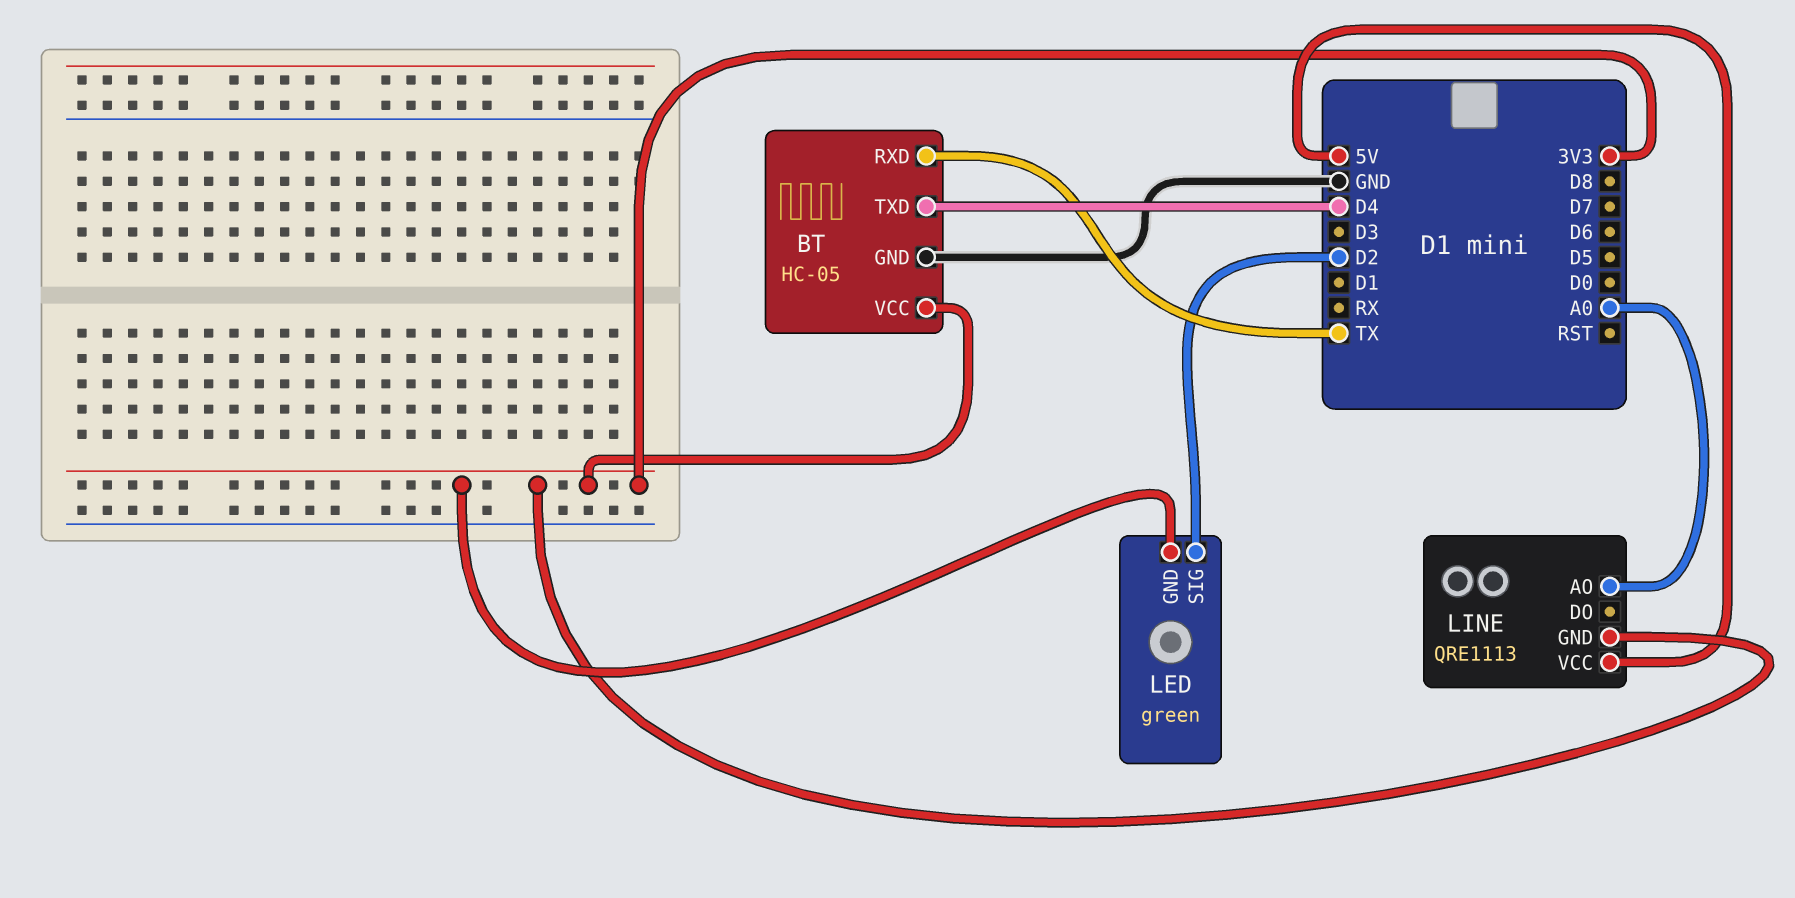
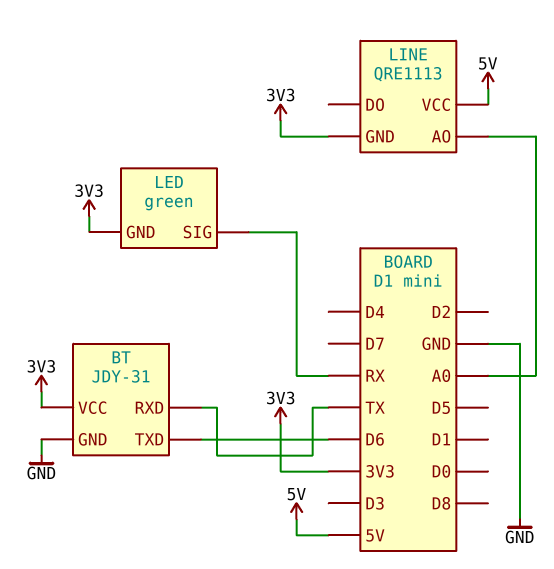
BT: HC-05 -> JDY-31
BT pin TXD: D4 -> D6
LED pin SIG: D2 -> RX

